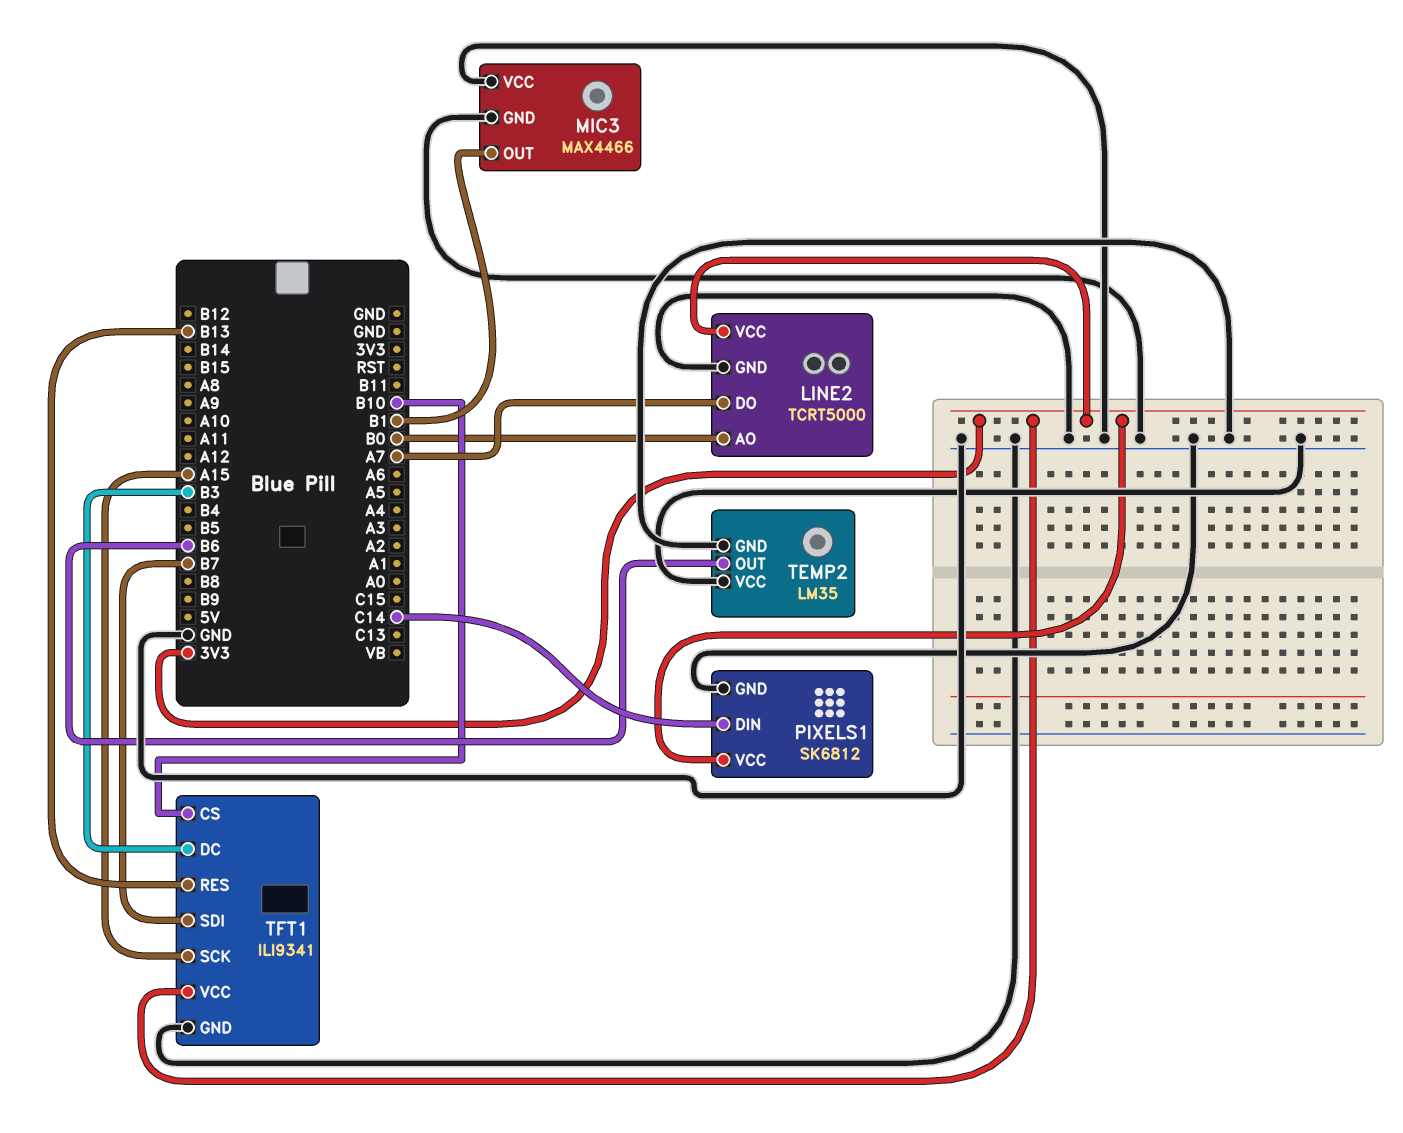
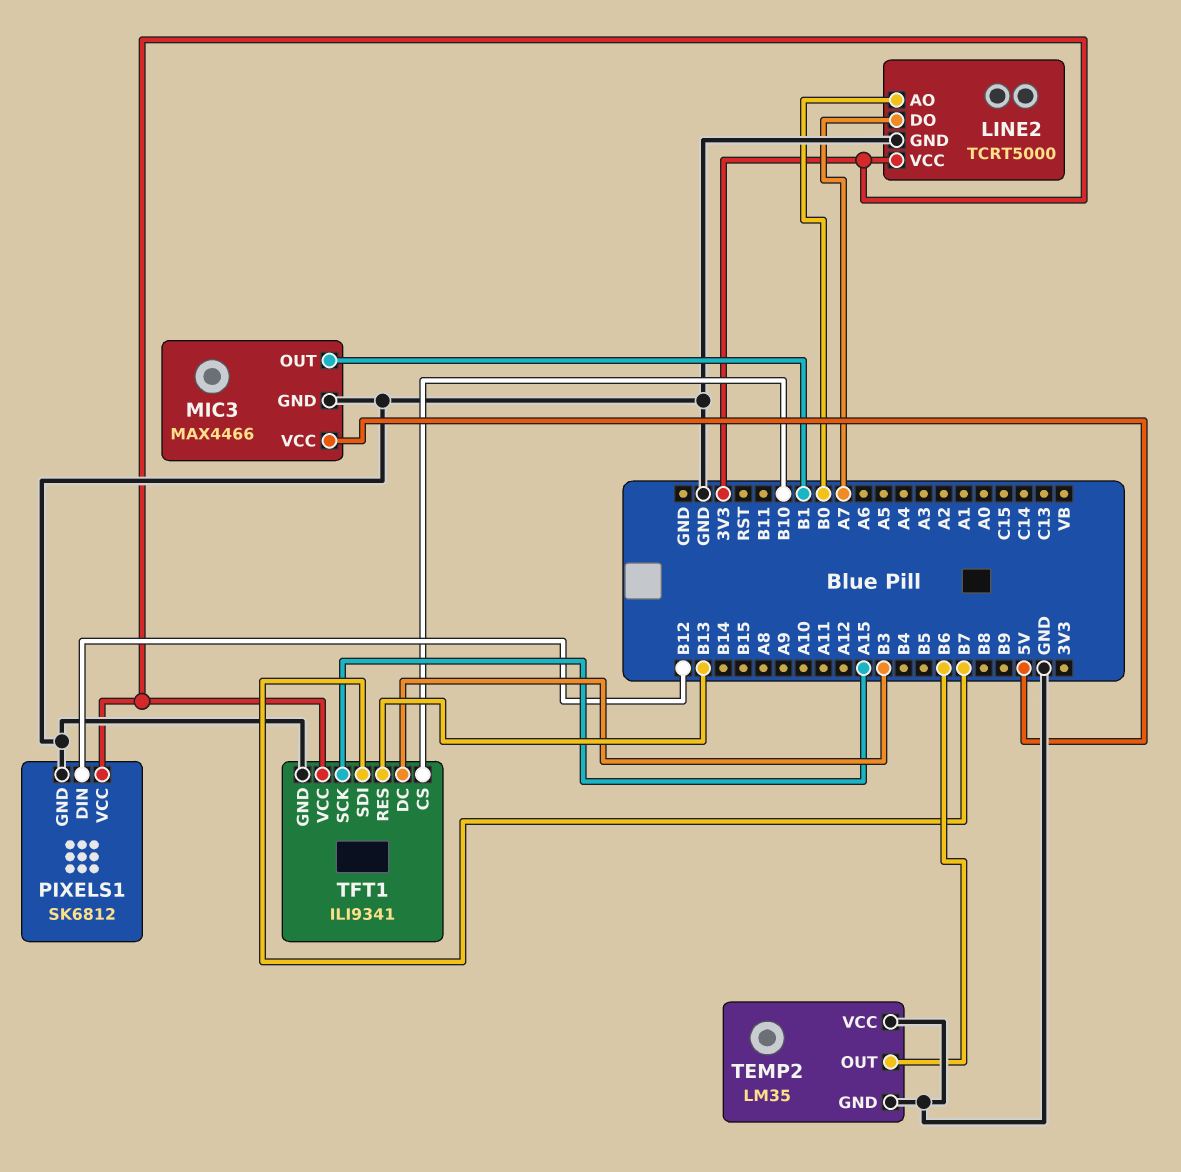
MIC3 pin VCC: GND -> 5V
PIXELS1 pin DIN: C14 -> B12

